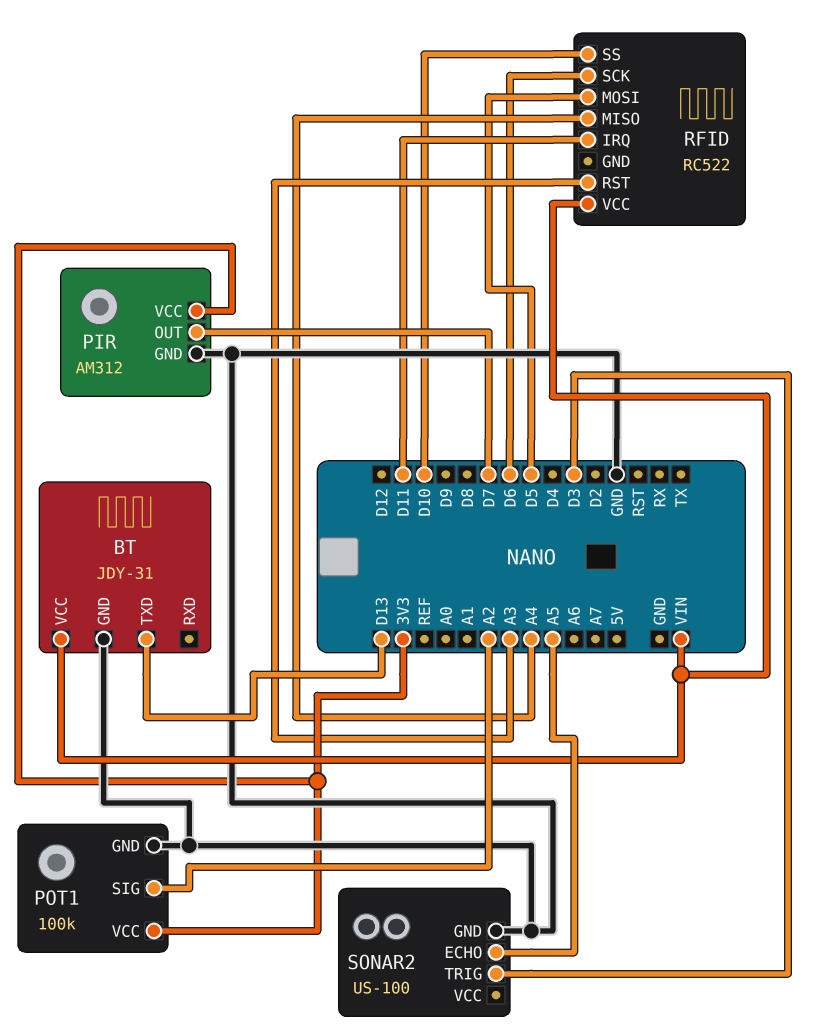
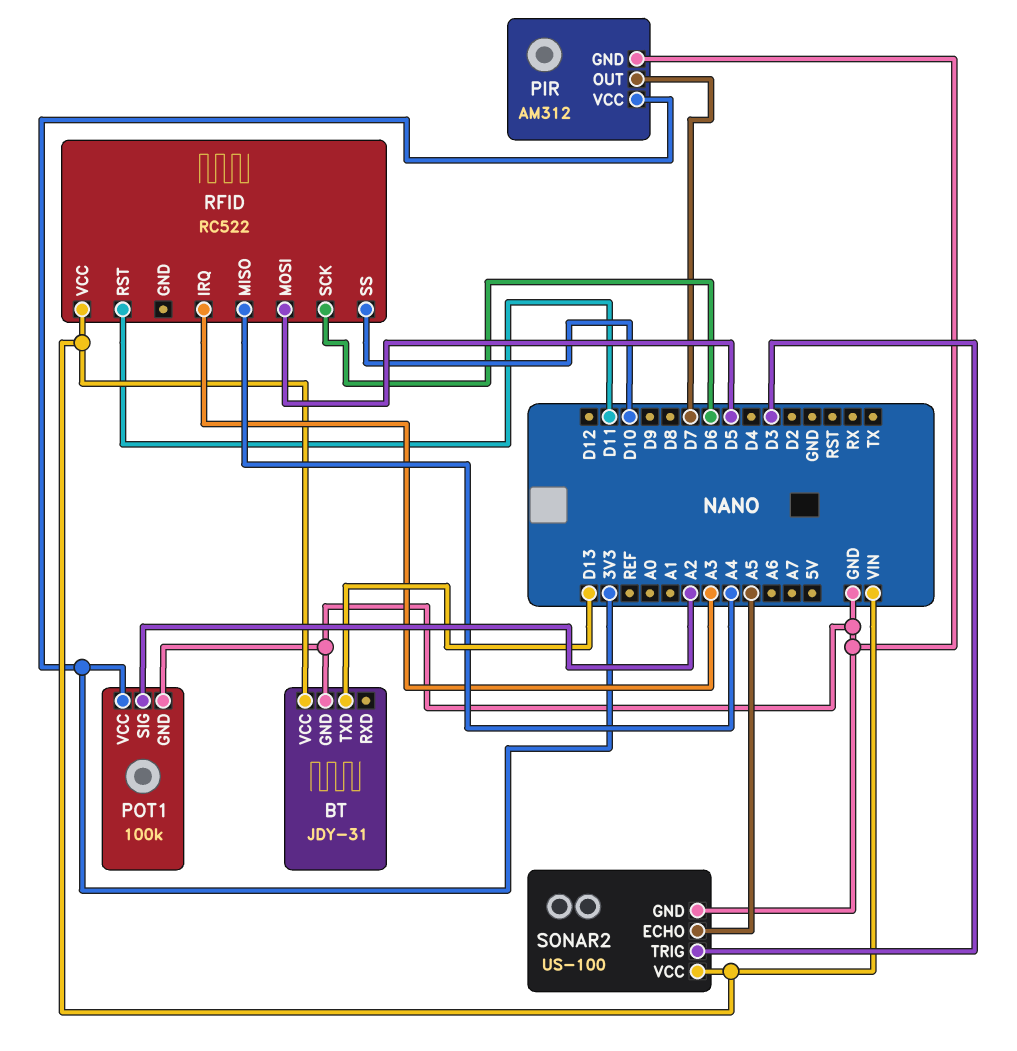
RFID pin IRQ: D11 -> A3
RFID pin RST: A3 -> D11
SONAR2 pin VCC: none -> VIN

